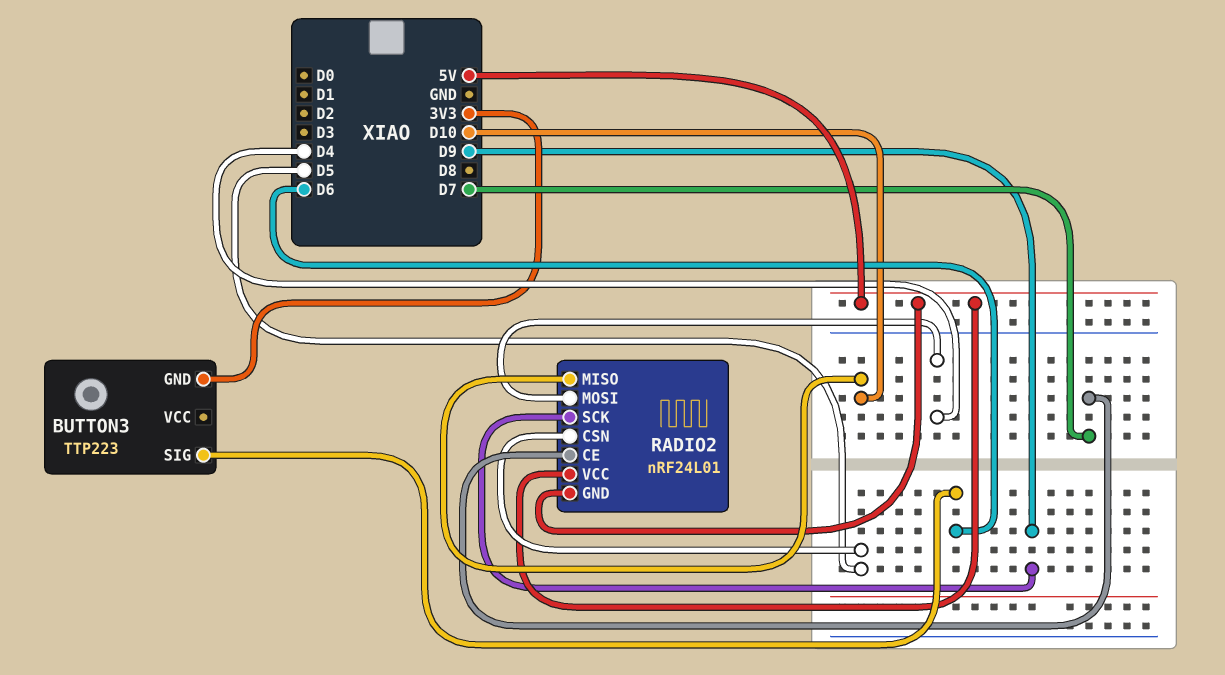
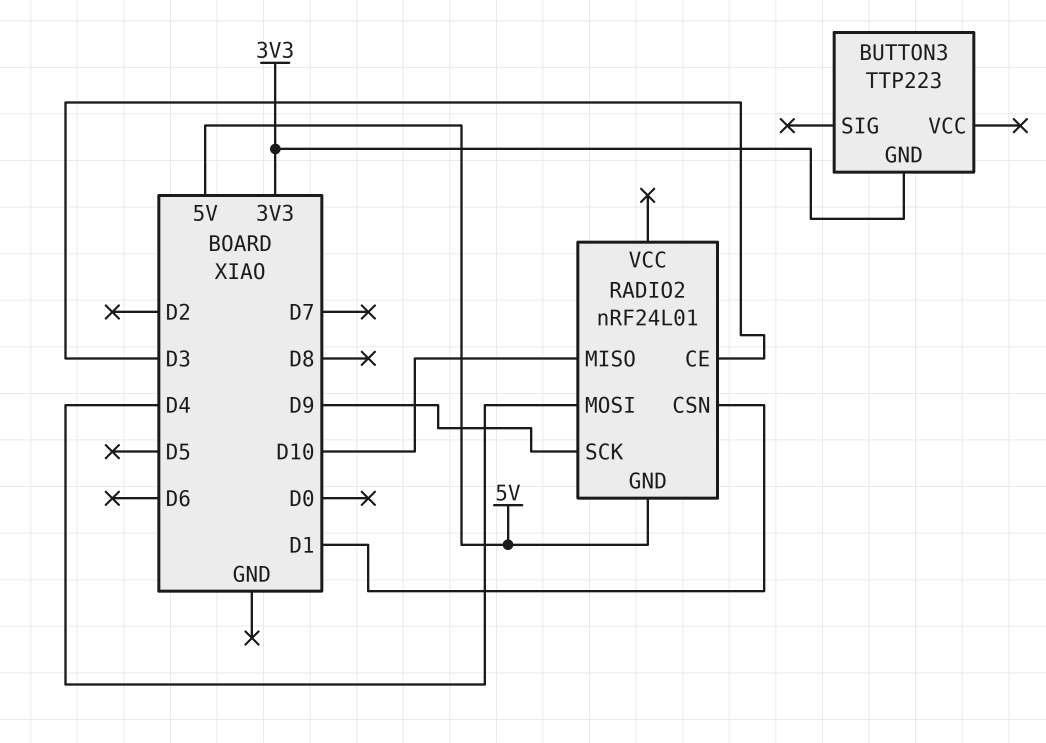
BUTTON3 pin SIG: D6 -> none
RADIO2 pin CE: D7 -> D3
RADIO2 pin CSN: D5 -> D1
RADIO2 pin VCC: 5V -> none

